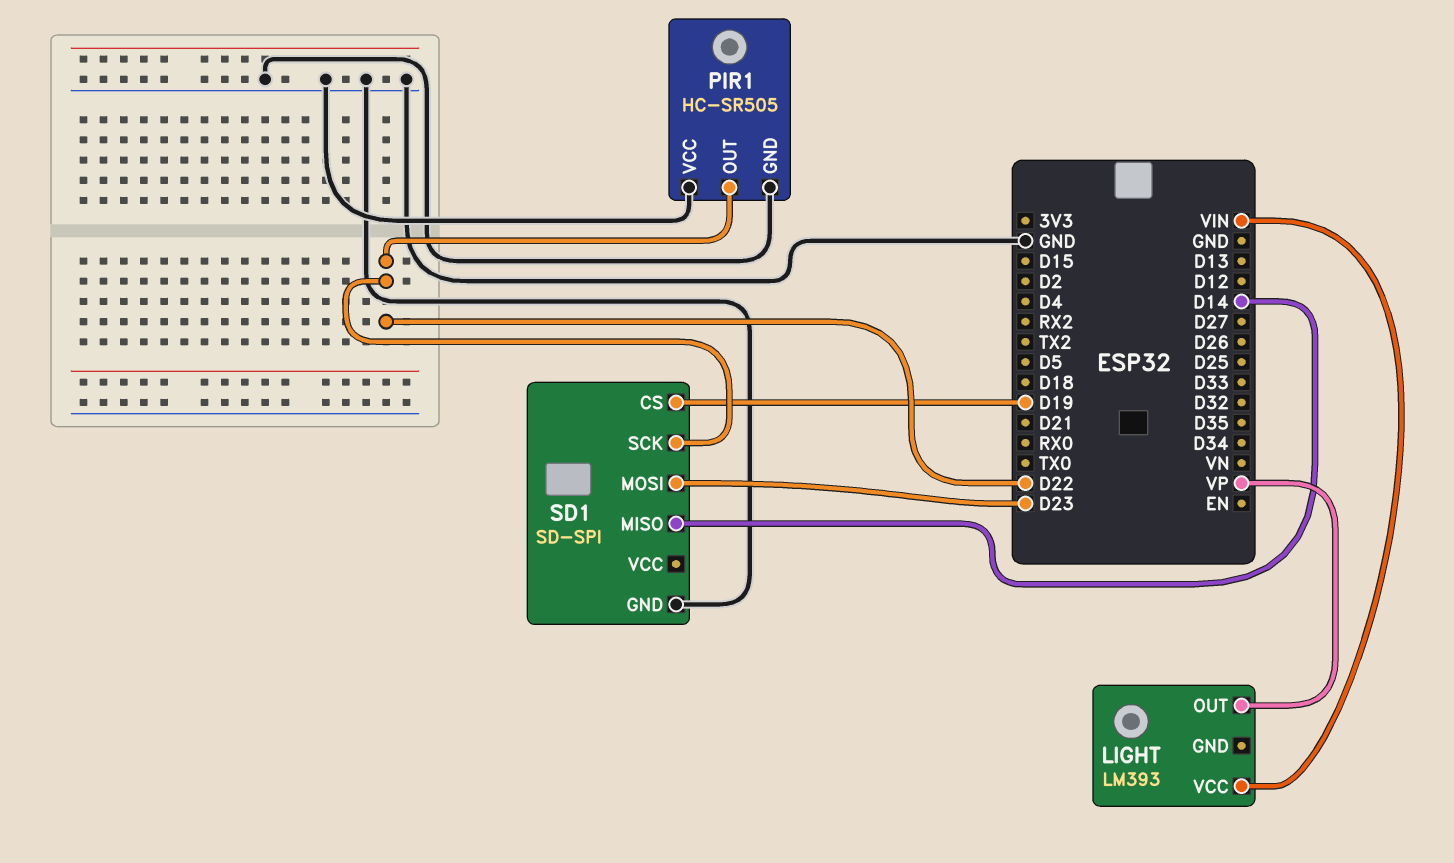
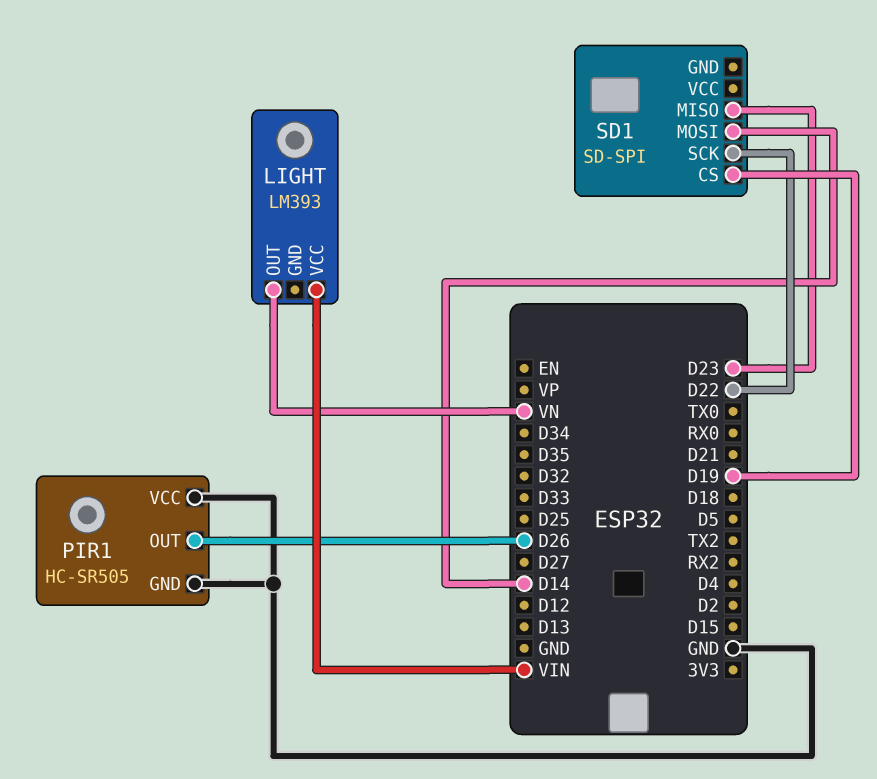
LIGHT pin OUT: VP -> VN
PIR1 pin OUT: D22 -> D26
SD1 pin GND: GND -> none
SD1 pin MISO: D14 -> D23
SD1 pin MOSI: D23 -> D14

